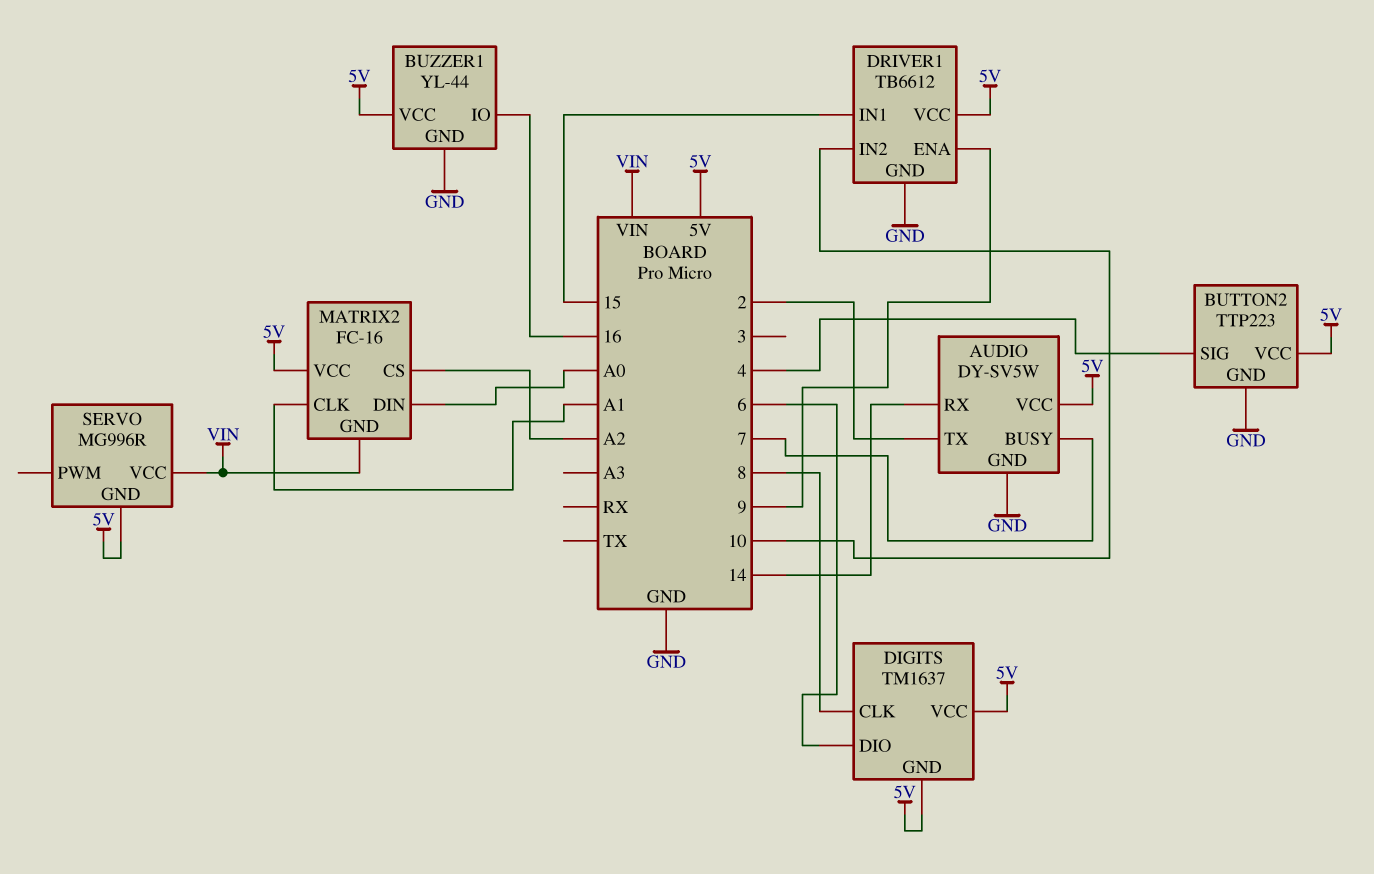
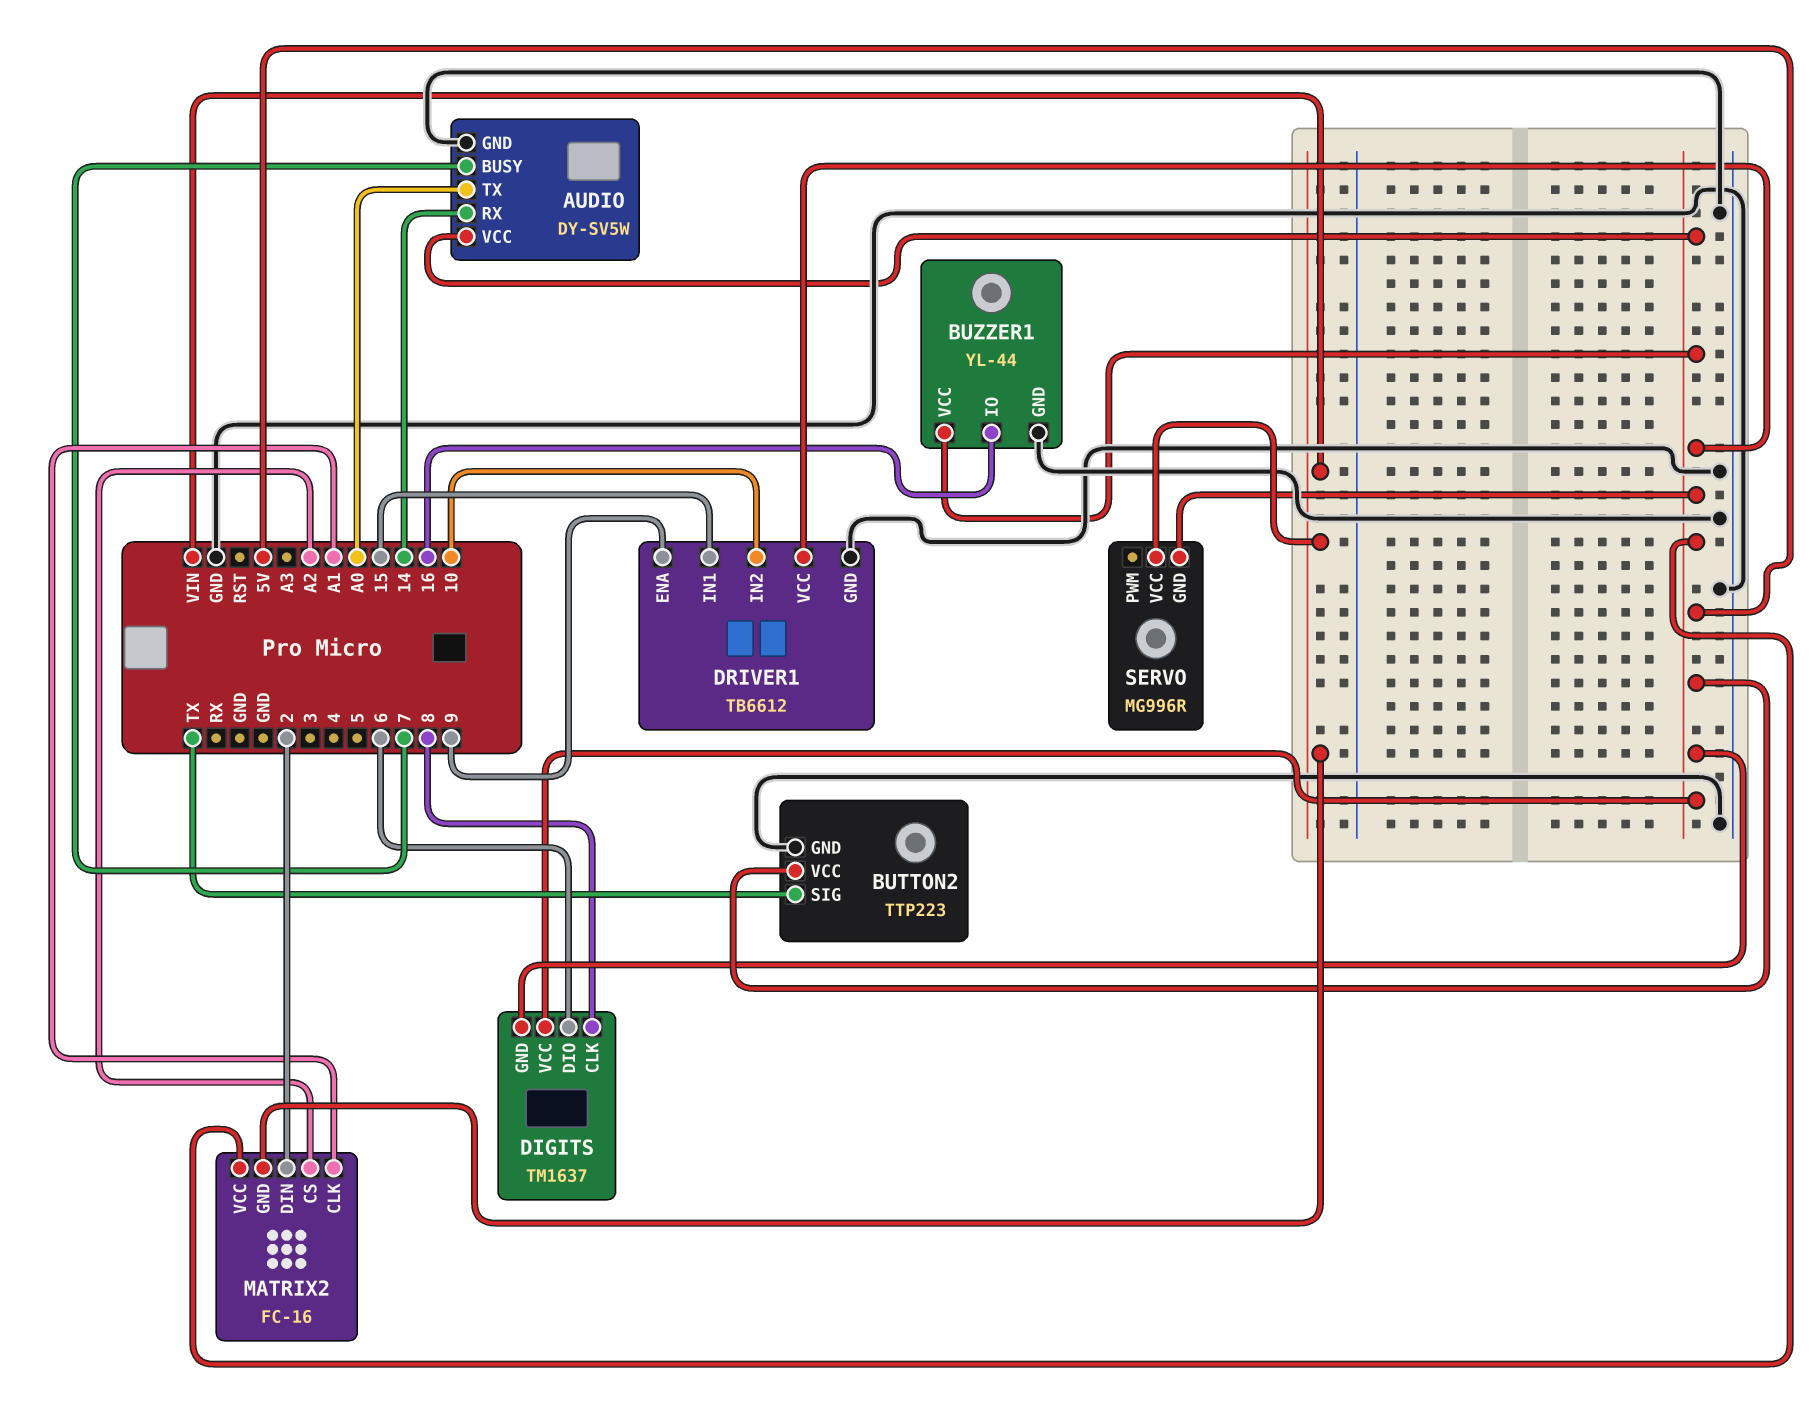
AUDIO pin TX: 2 -> A0
BUTTON2 pin SIG: 4 -> TX
MATRIX2 pin DIN: A0 -> 2

